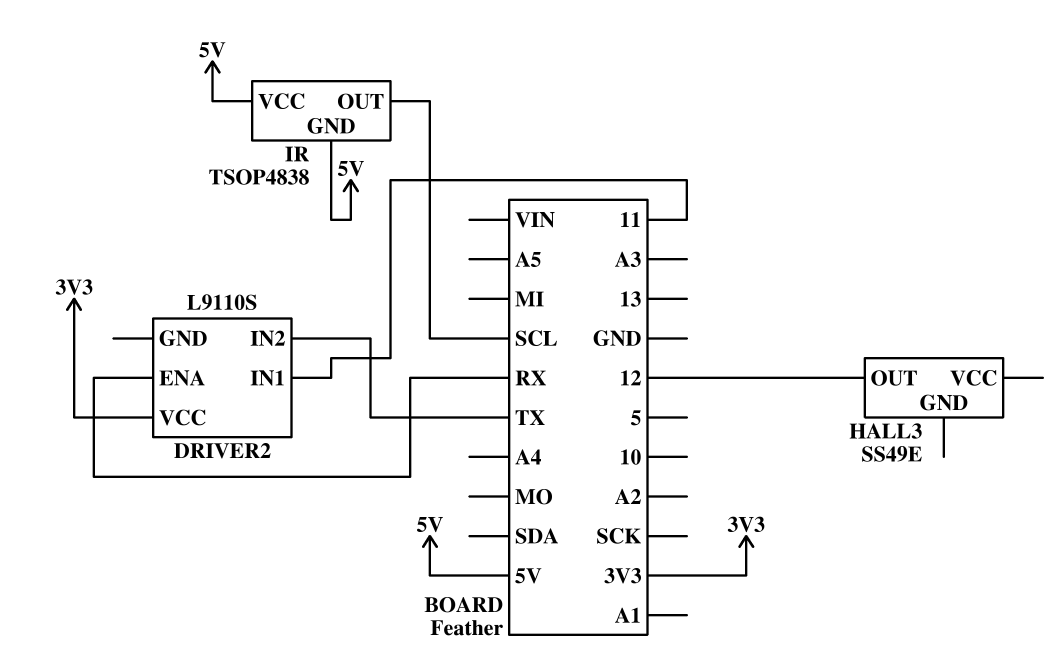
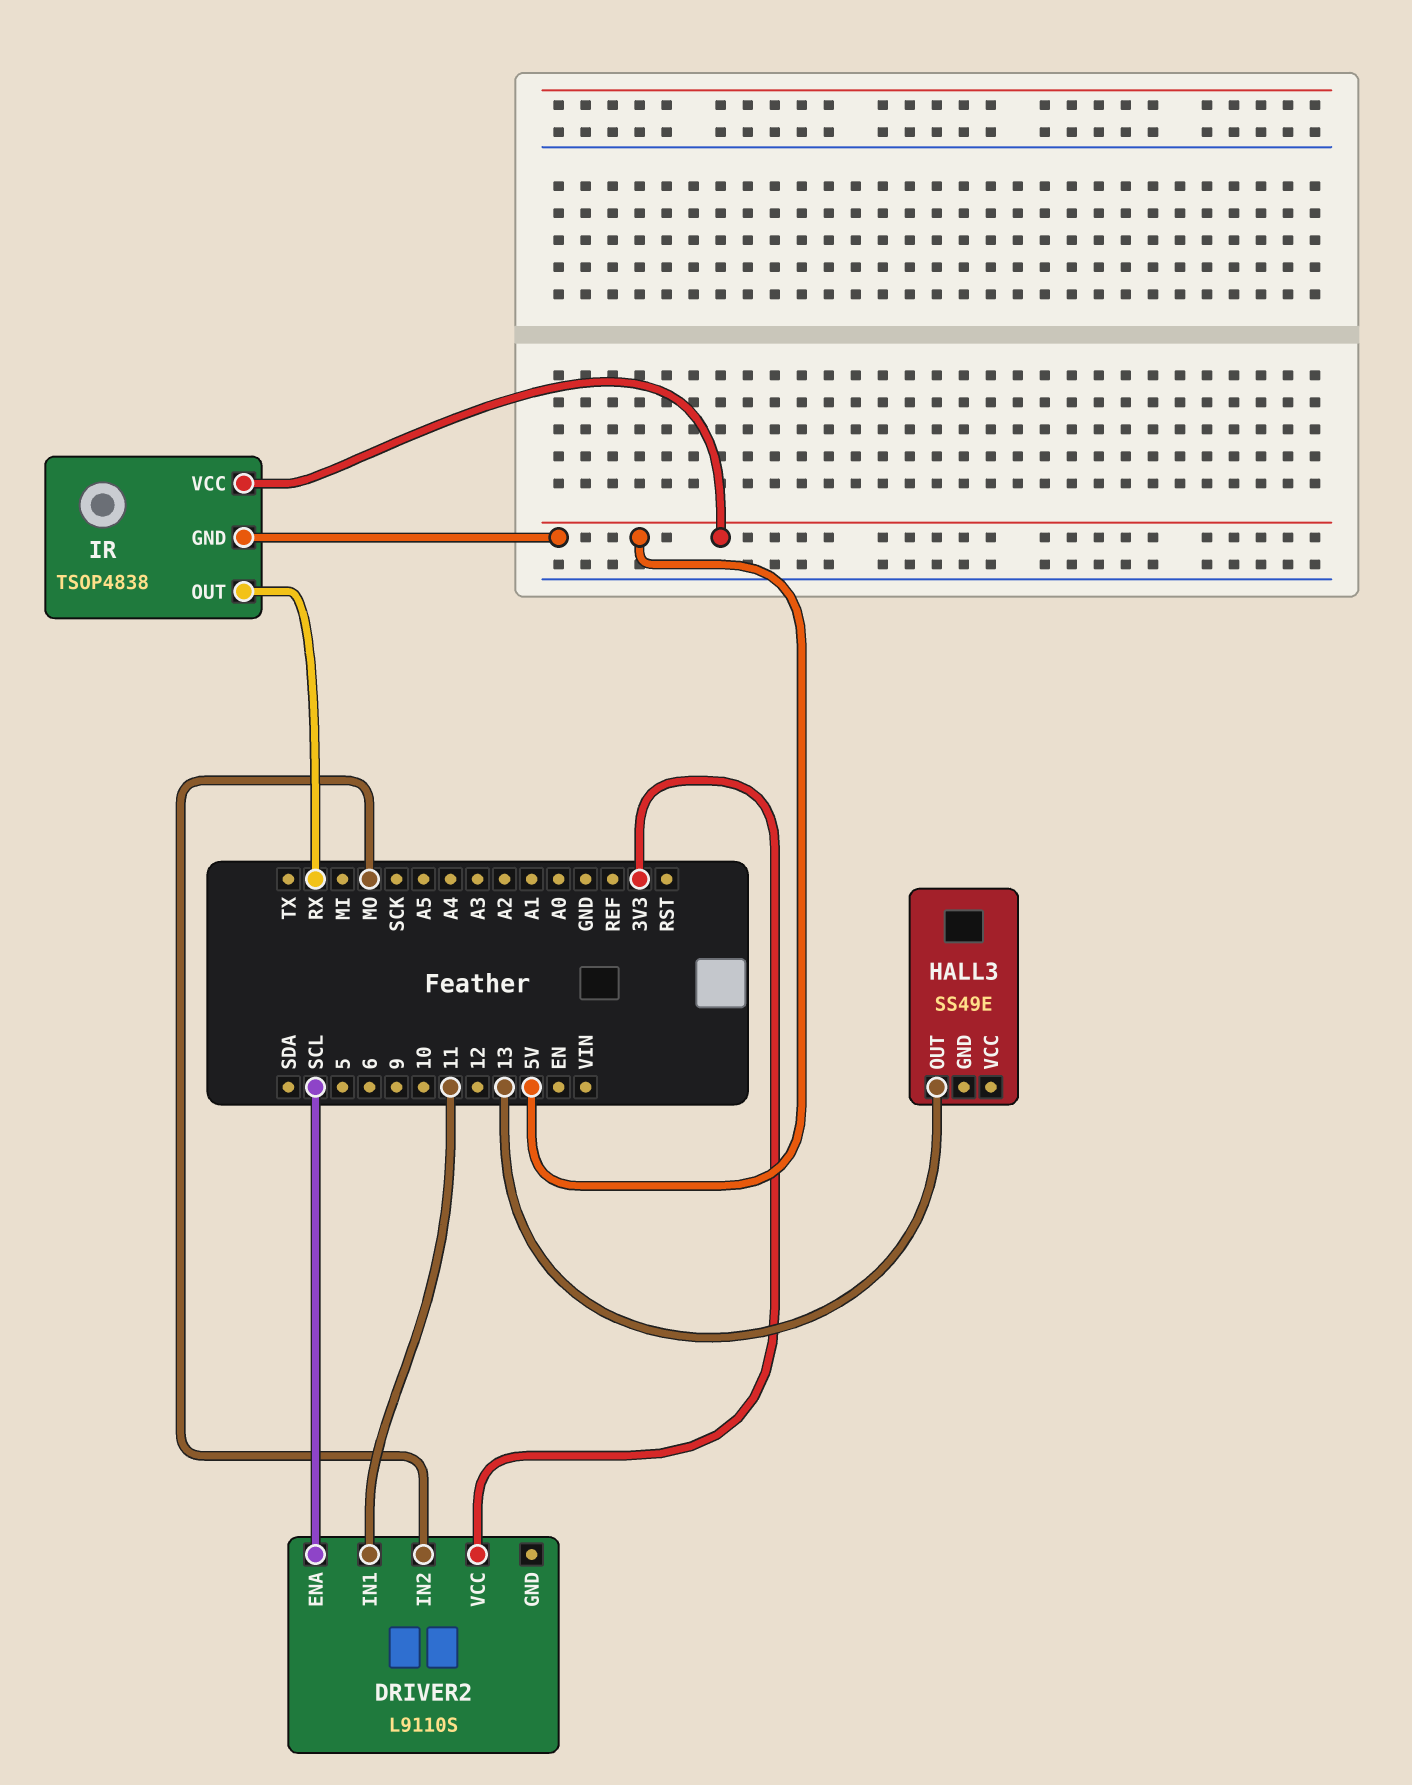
DRIVER2 pin ENA: RX -> SCL
DRIVER2 pin IN2: TX -> MO
HALL3 pin OUT: 12 -> 13
IR pin OUT: SCL -> RX

